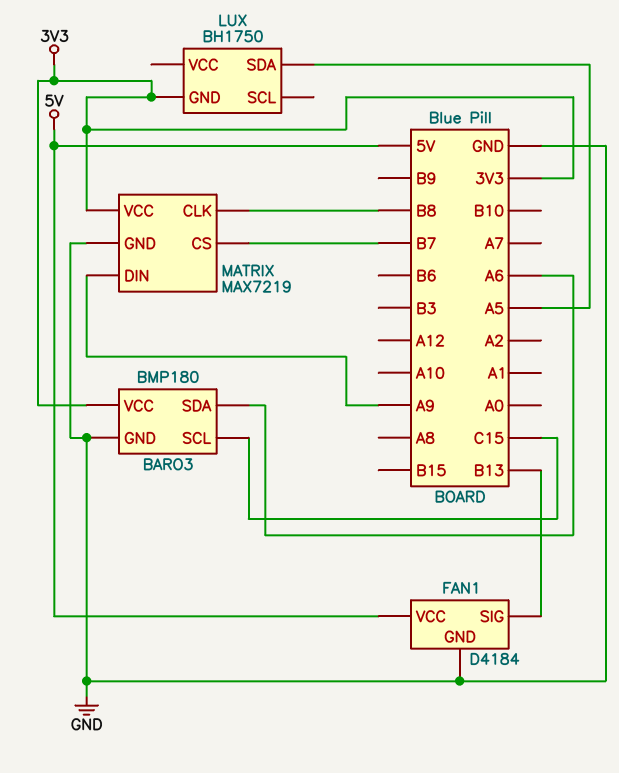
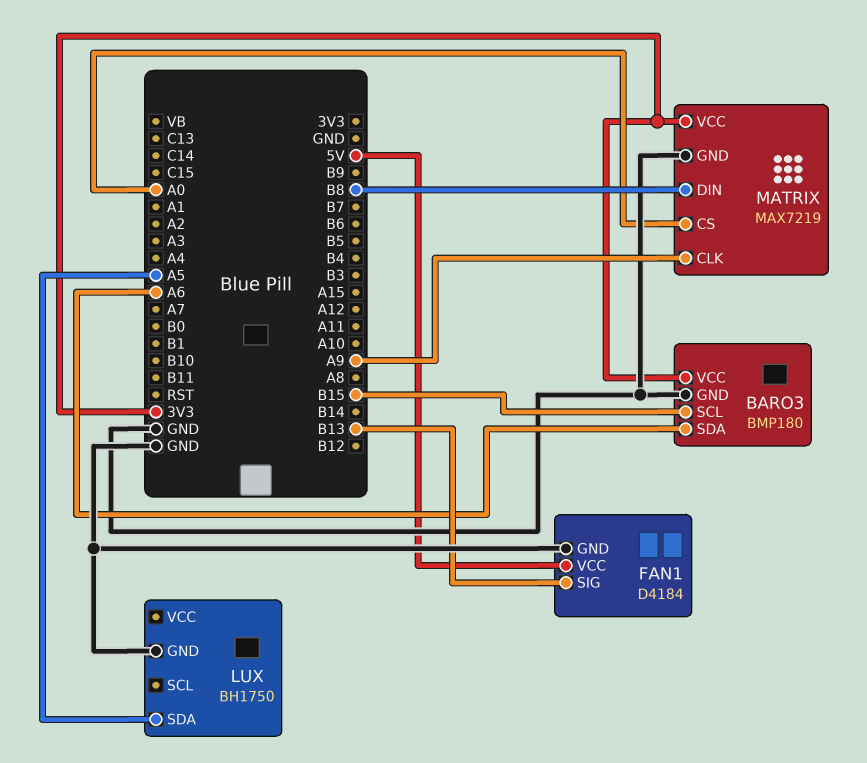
BARO3 pin SCL: C15 -> B15
LUX pin GND: 3V3 -> GND
MATRIX pin CLK: B8 -> A9
MATRIX pin CS: B7 -> A0
MATRIX pin DIN: A9 -> B8

